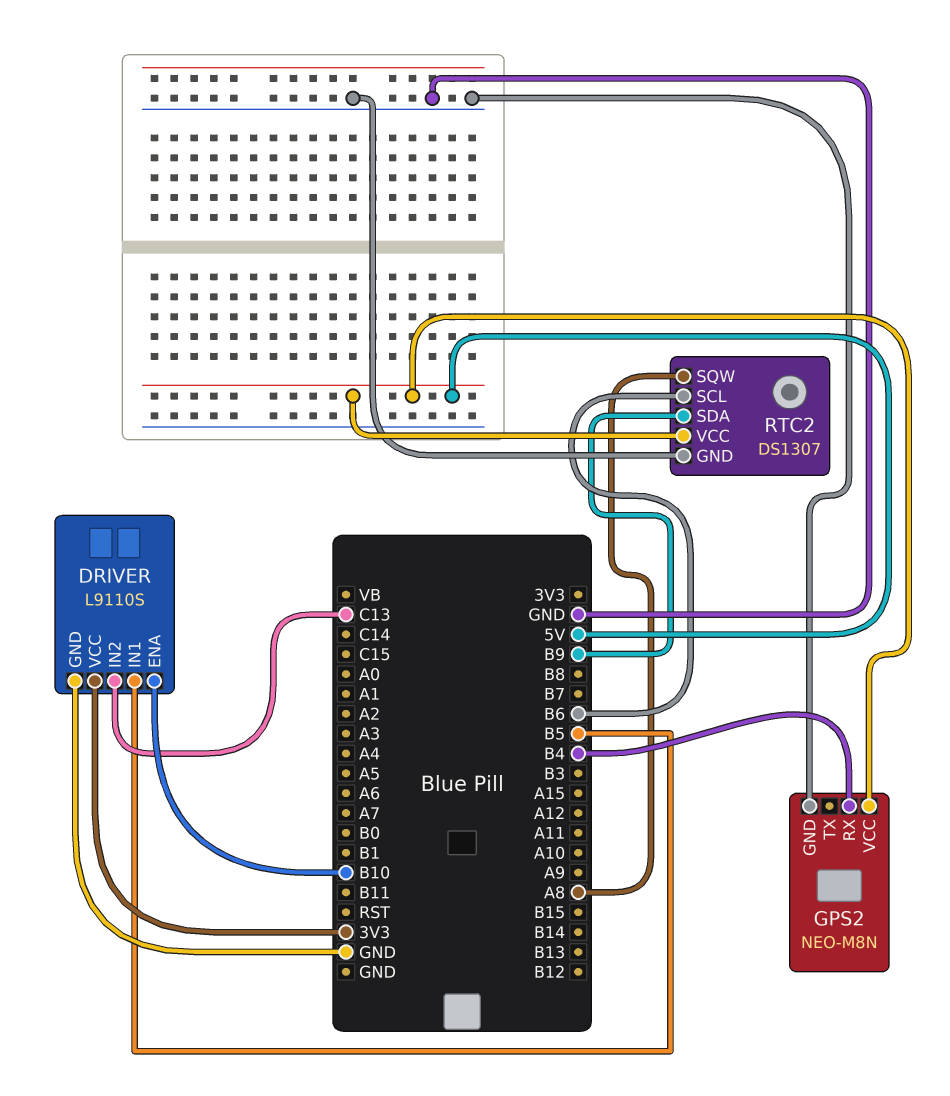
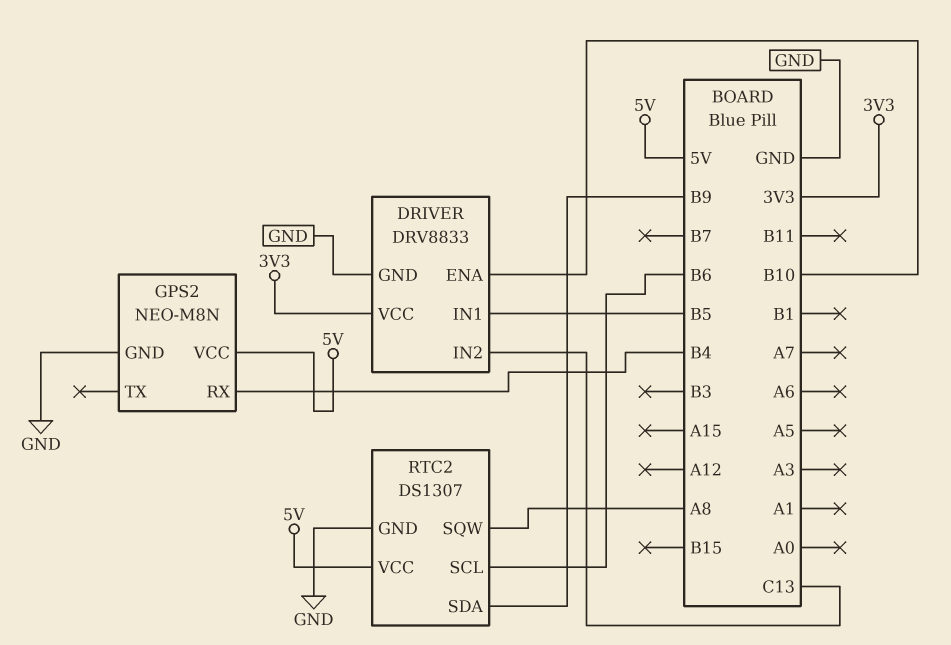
DRIVER: L9110S -> DRV8833

